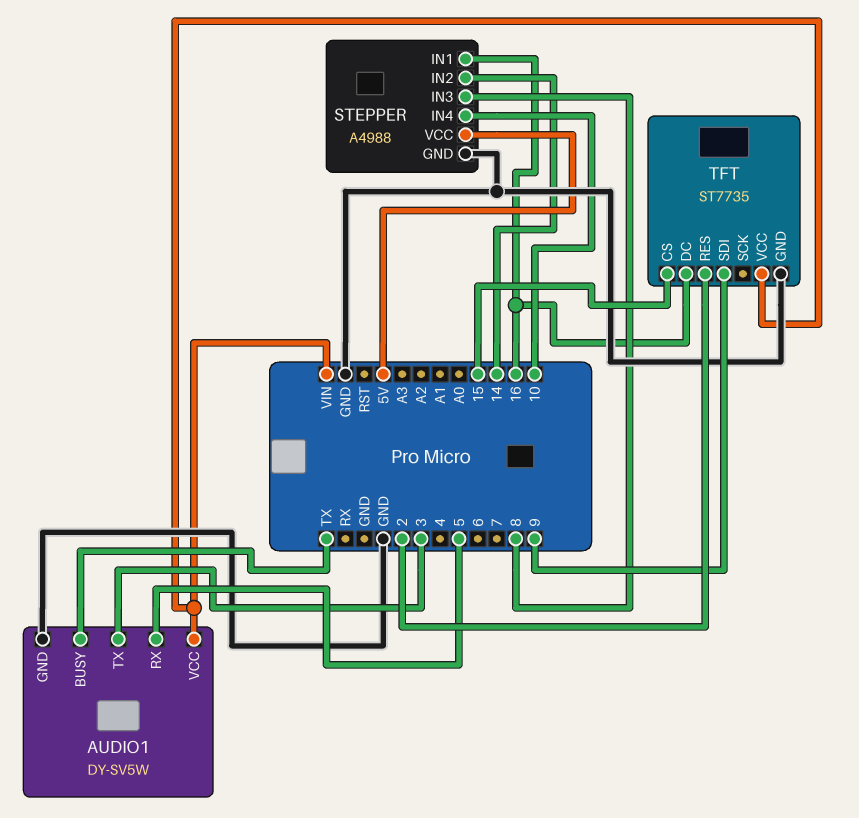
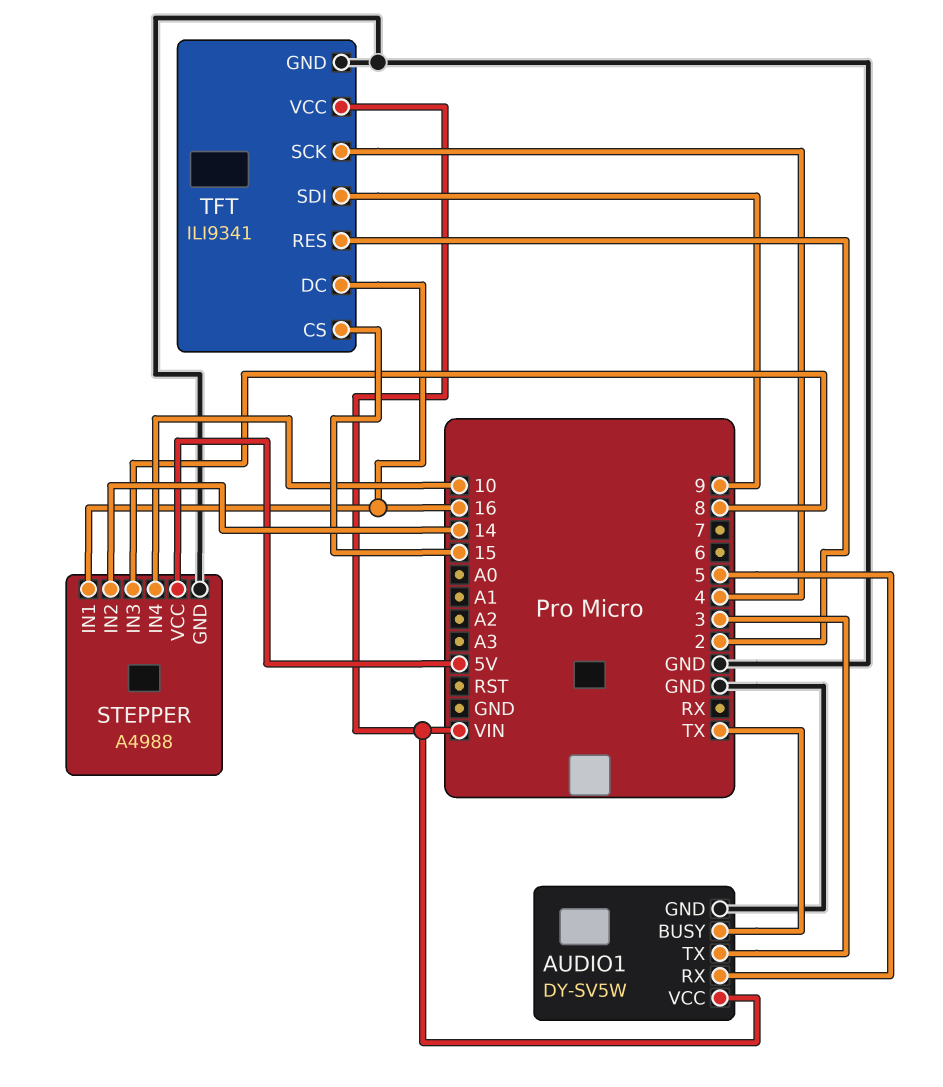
TFT: ST7735 -> ILI9341
TFT pin SCK: none -> 4

